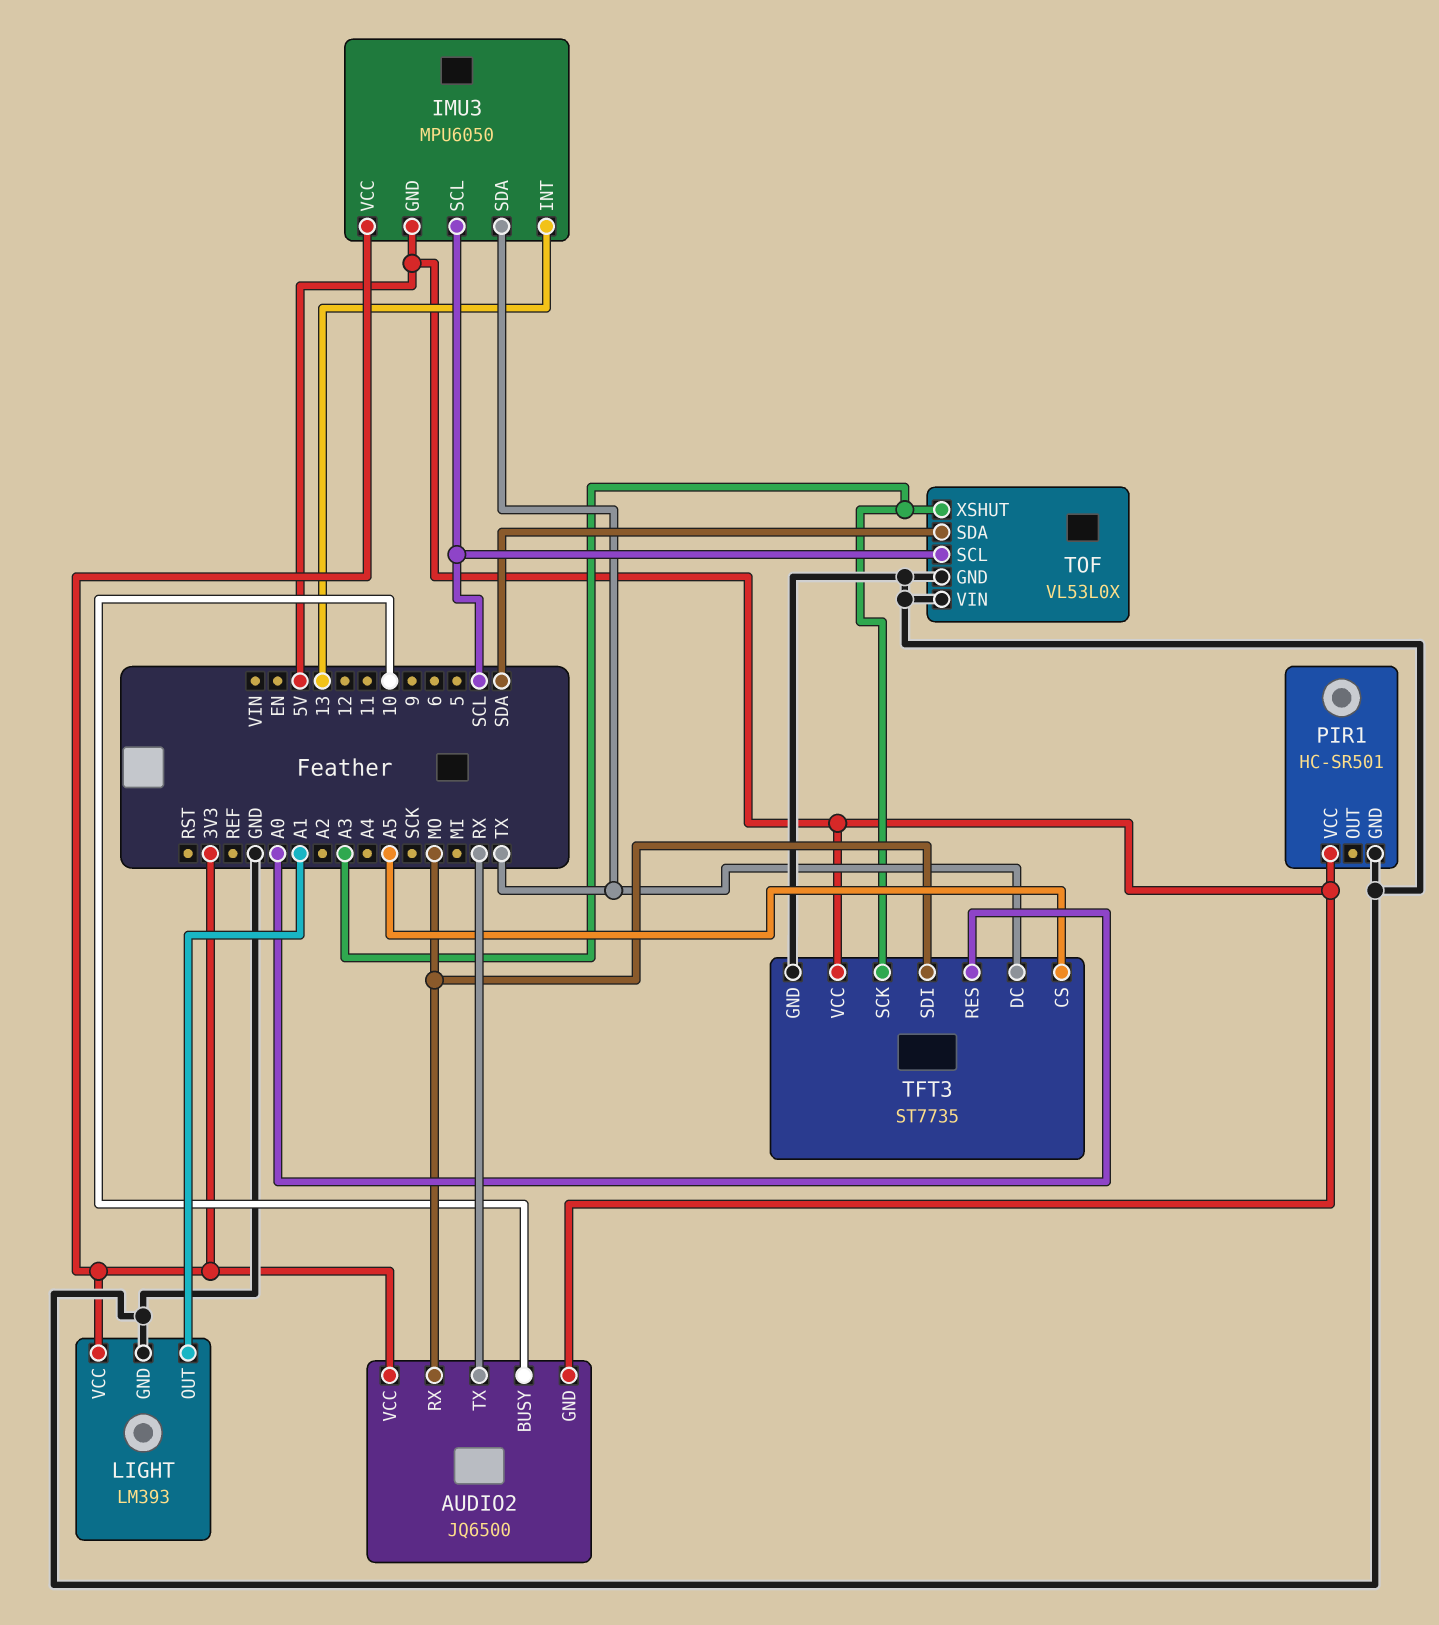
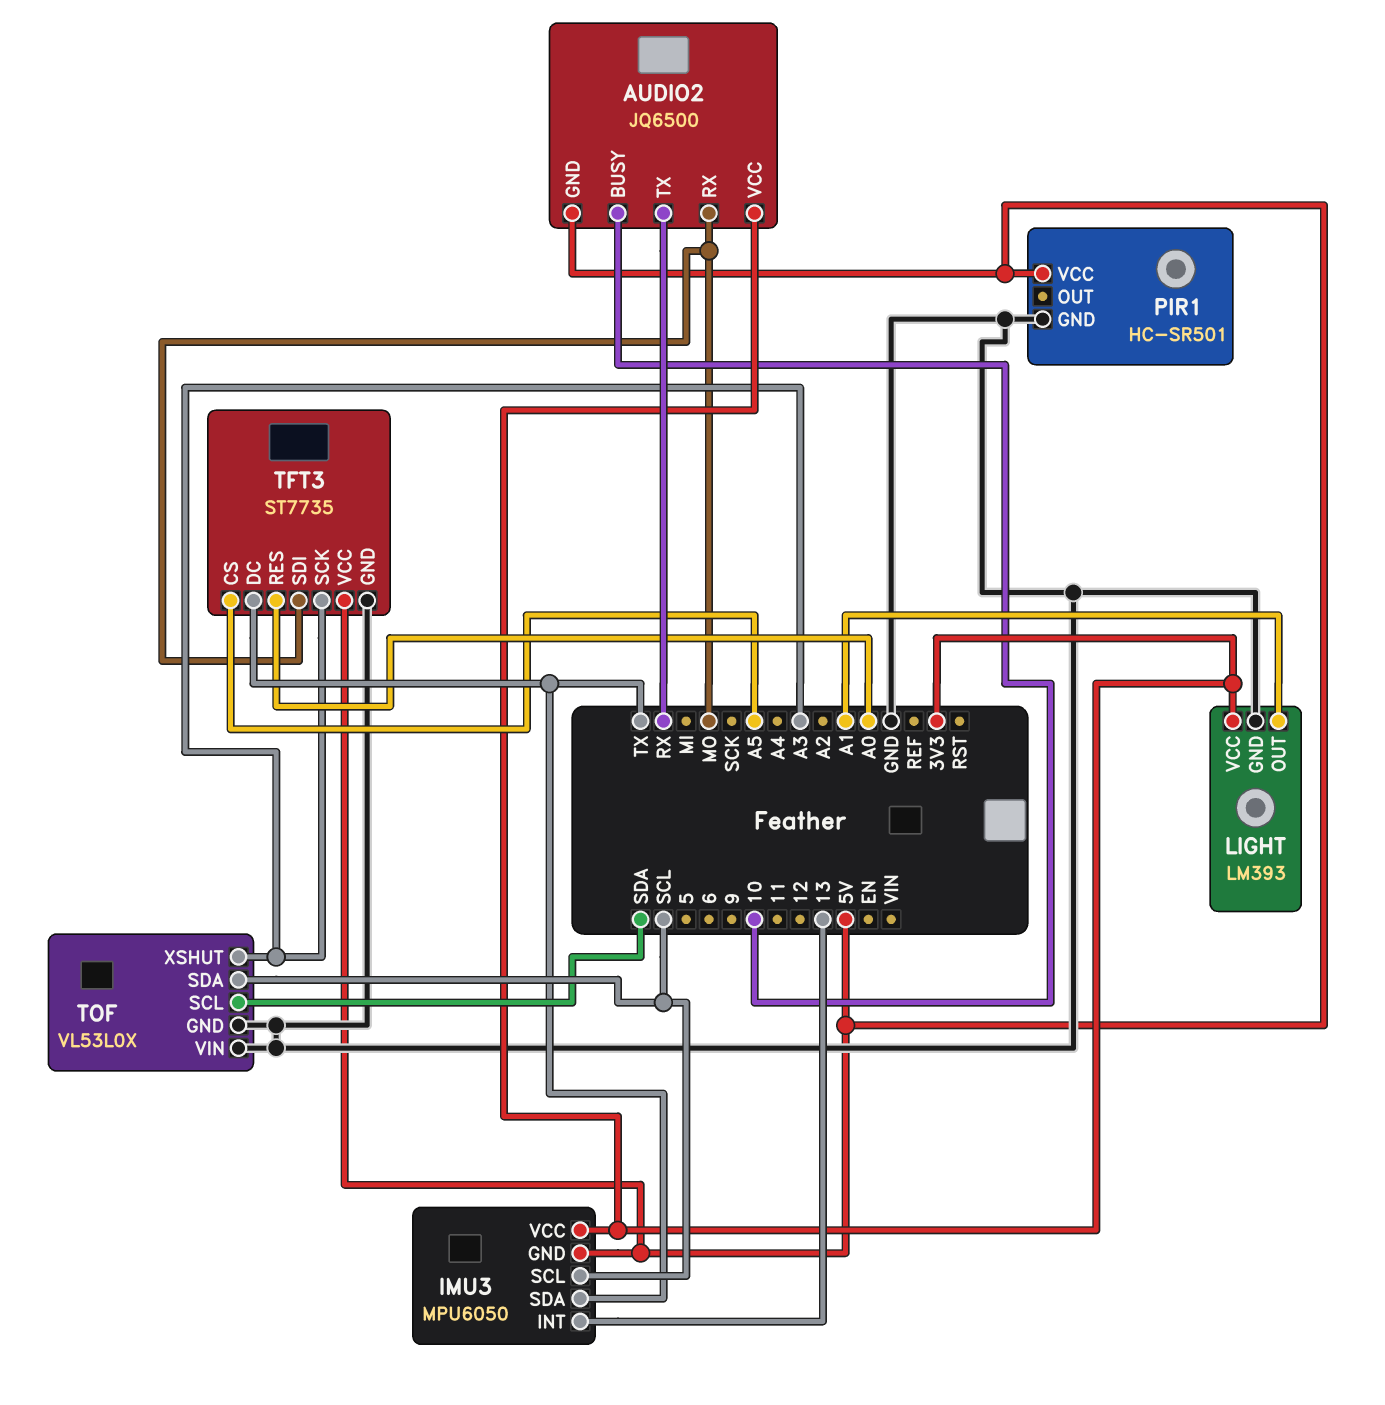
TOF pin SCL: SCL -> SDA
TOF pin SDA: SDA -> SCL

